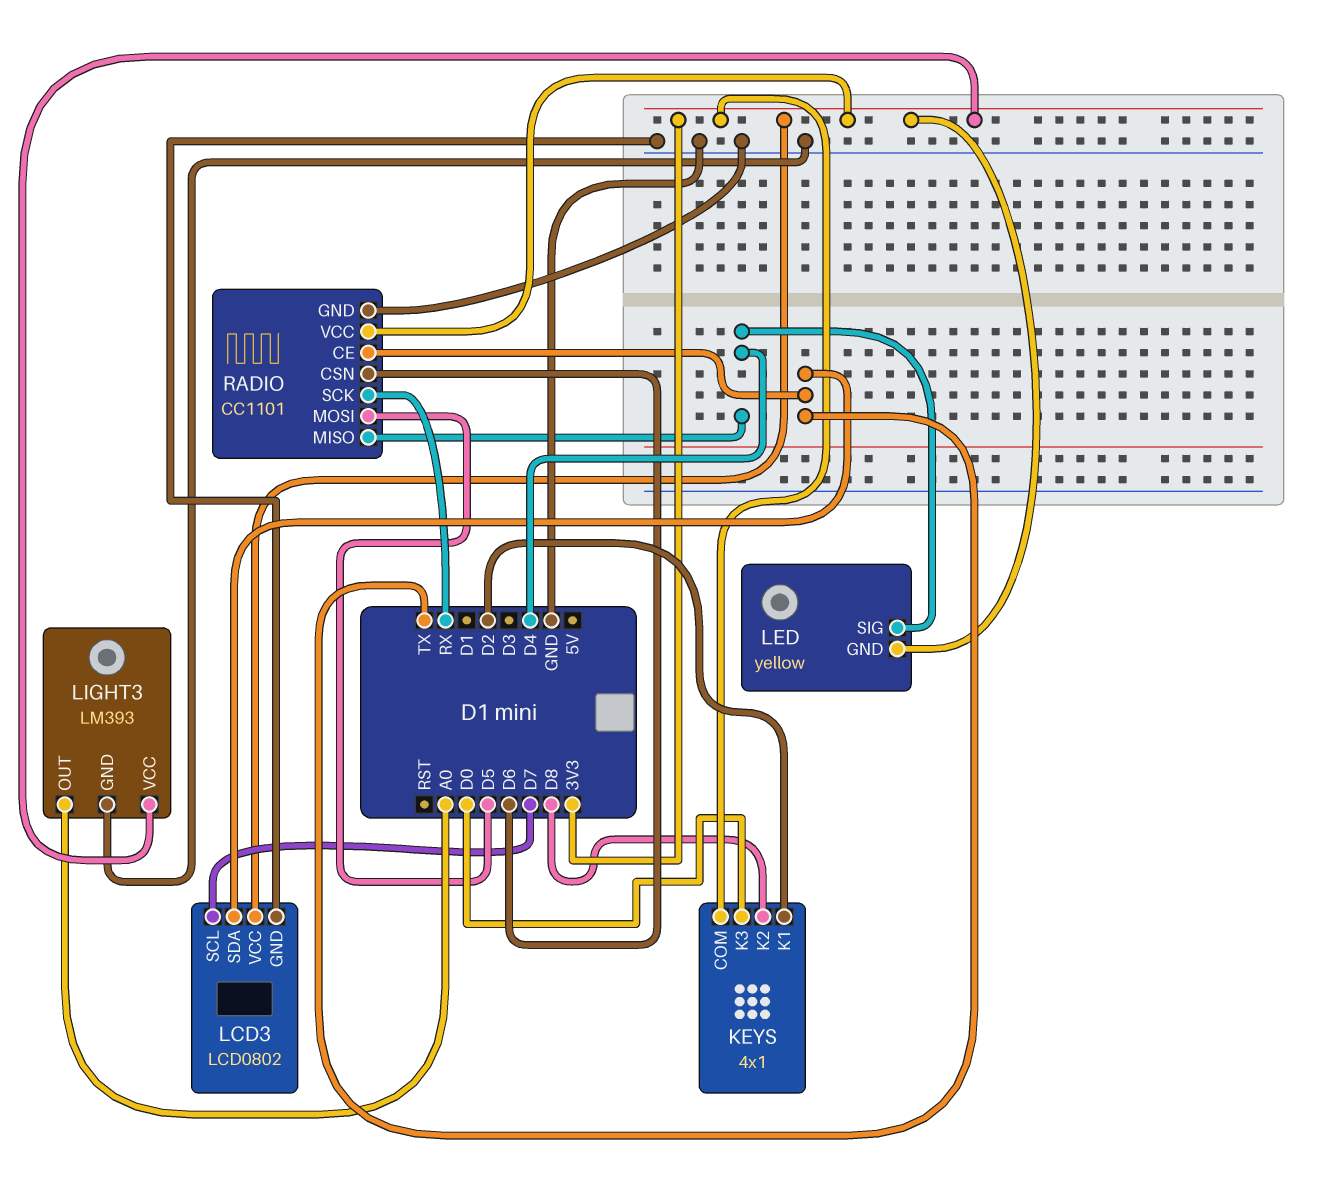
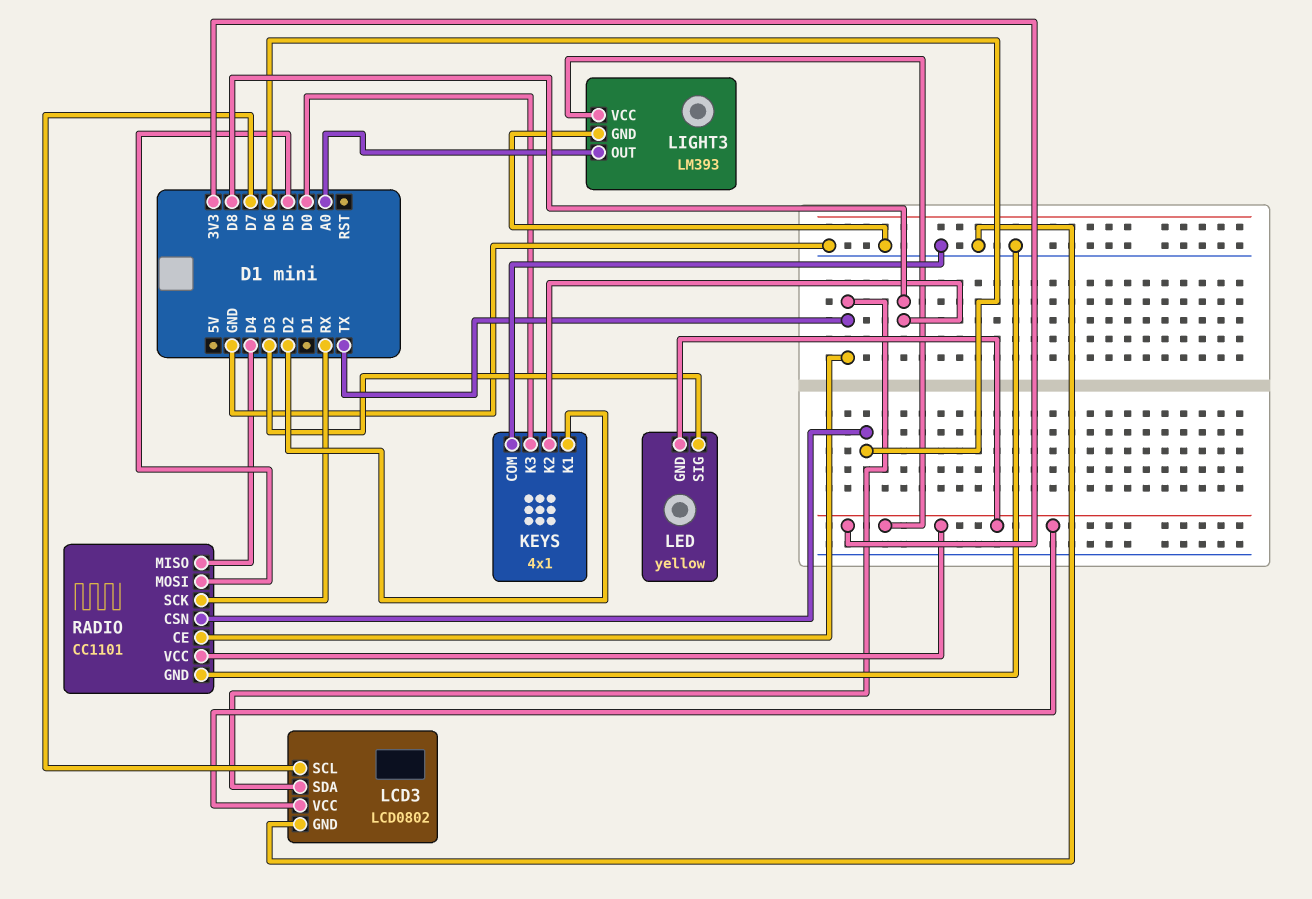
KEYS pin COM: 3V3 -> GND
LED pin SIG: D4 -> D3

